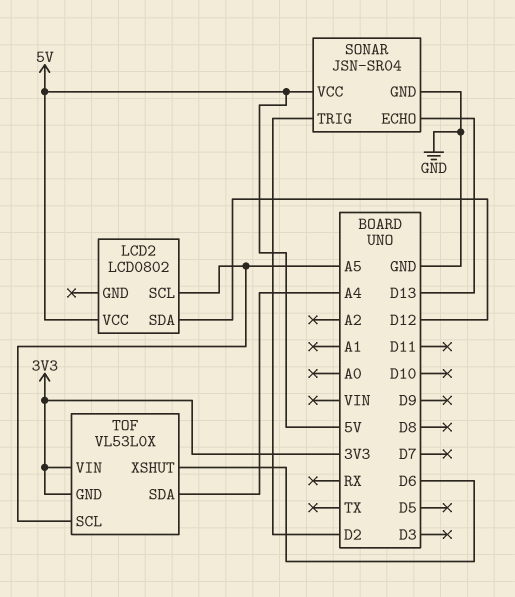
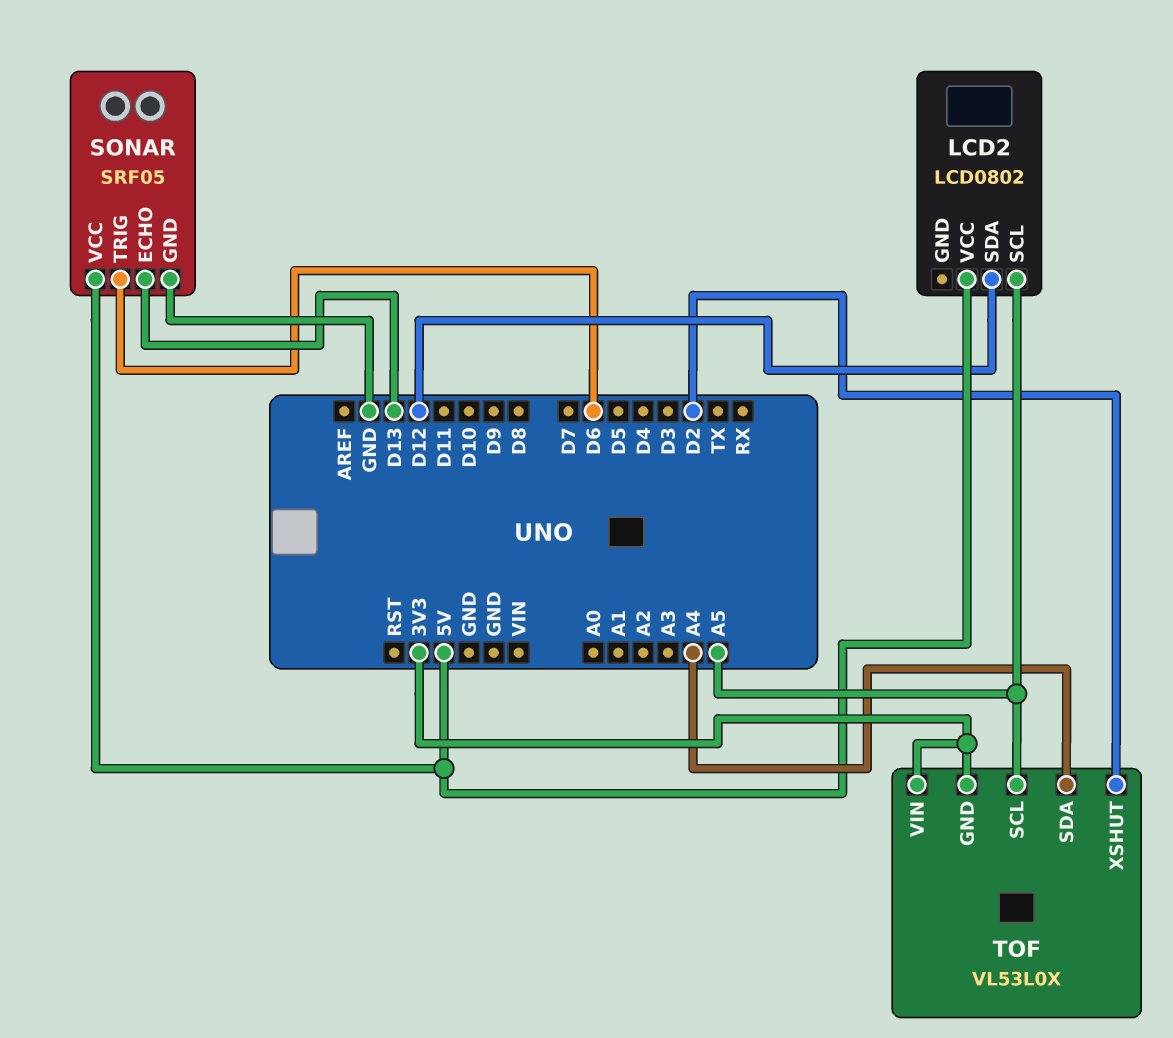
SONAR: JSN-SR04 -> SRF05
SONAR pin TRIG: D2 -> D6
TOF pin XSHUT: D6 -> D2

